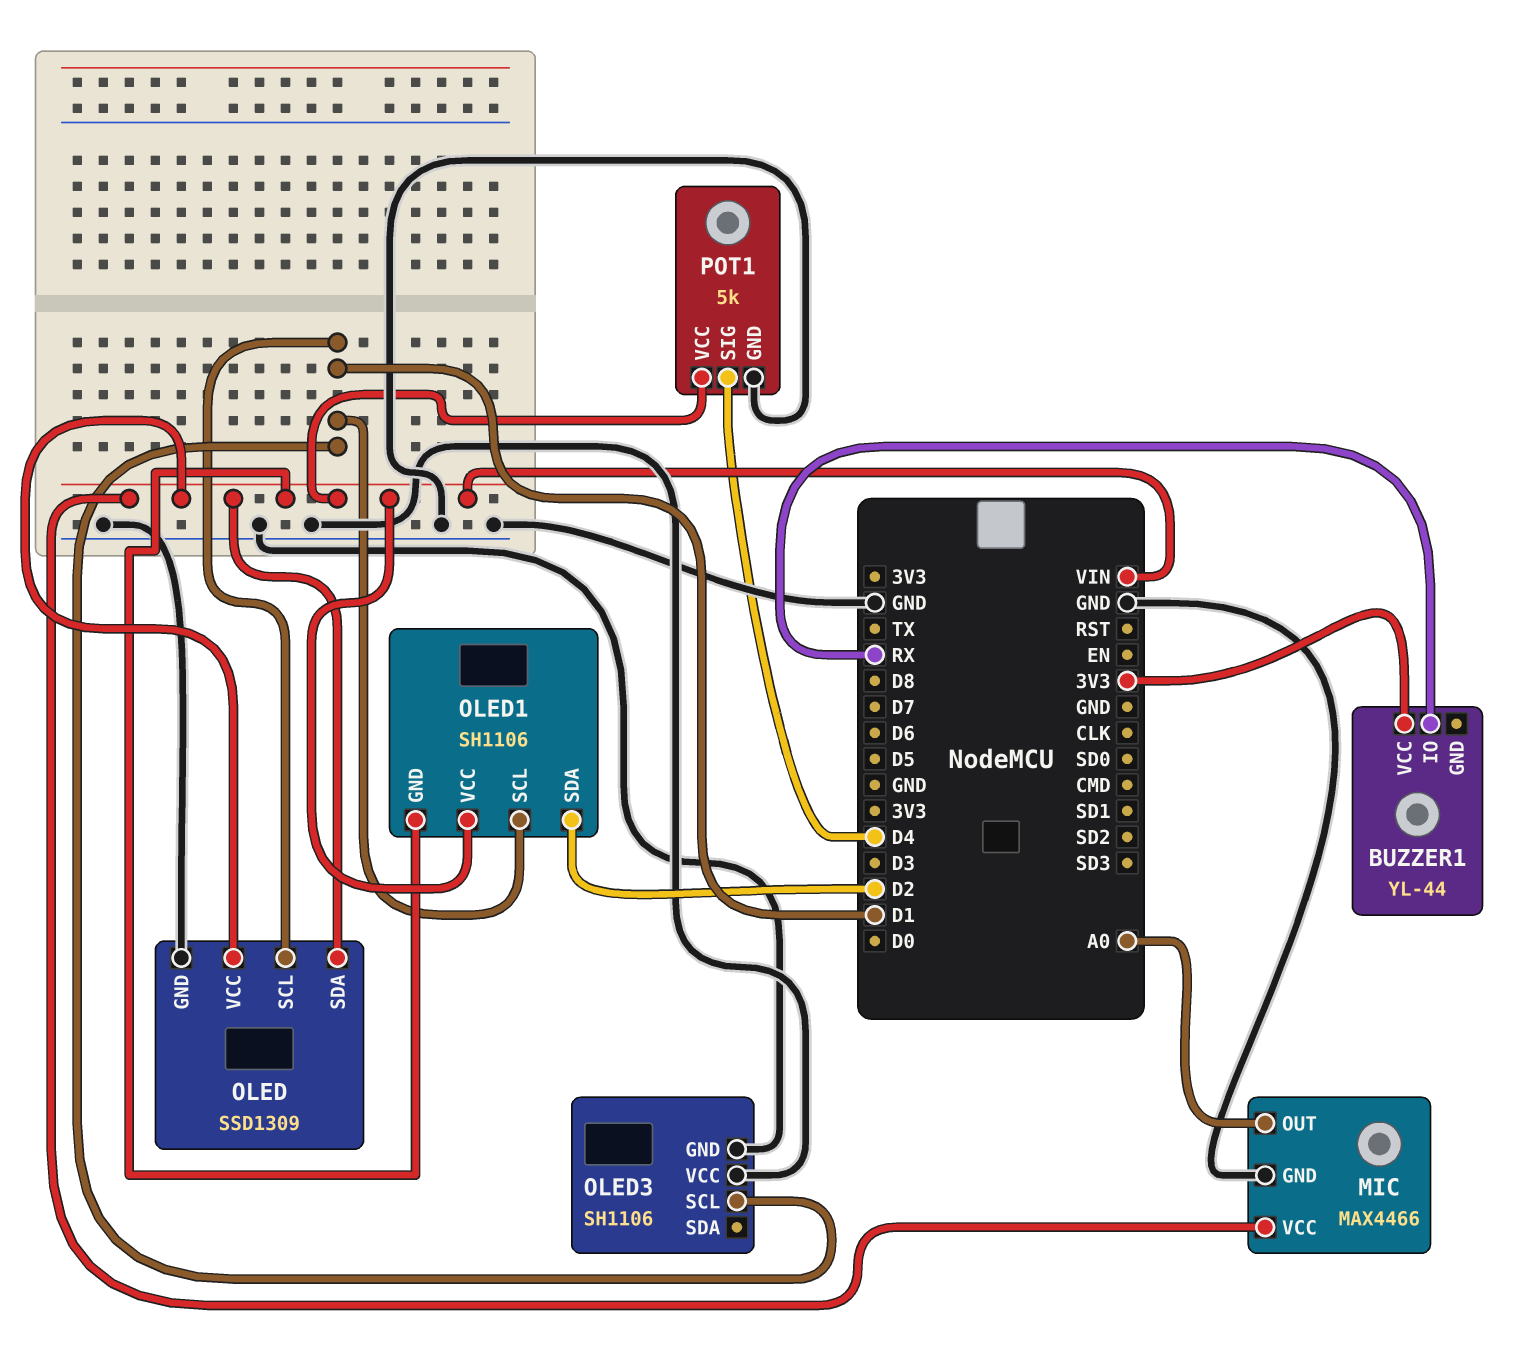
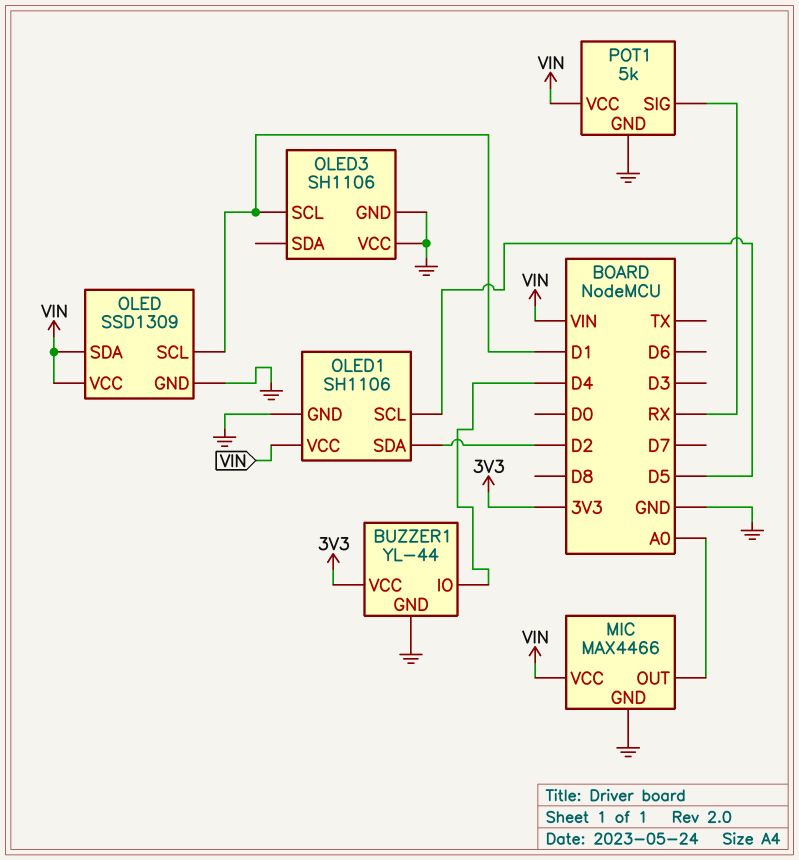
BUZZER1 pin GND: none -> GND
BUZZER1 pin IO: RX -> D4
OLED1 pin GND: VIN -> GND
OLED1 pin SCL: D1 -> D5
POT1 pin SIG: D4 -> RX

